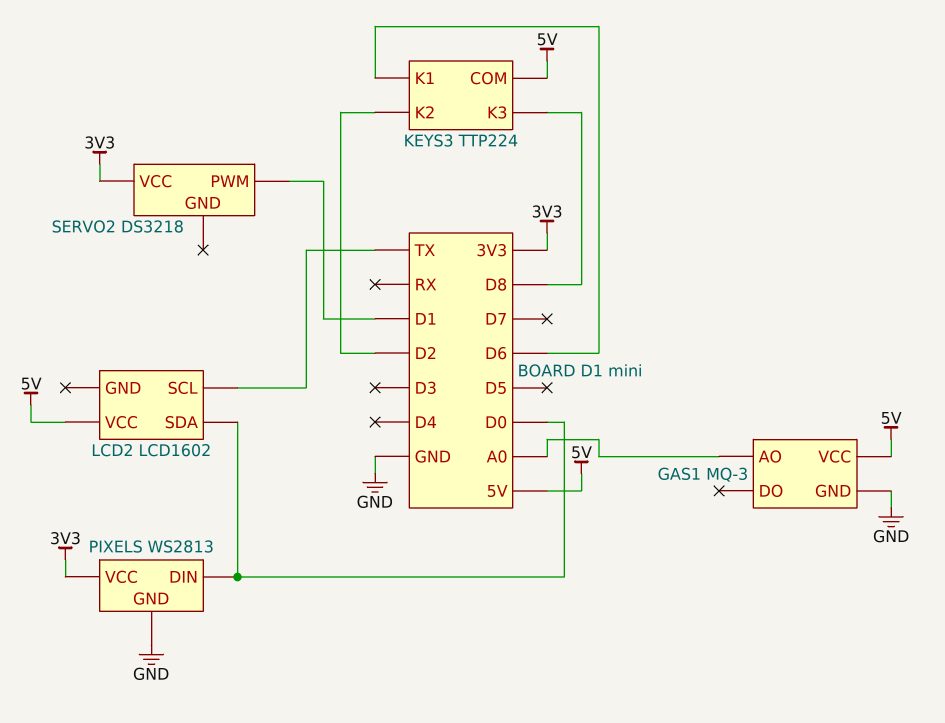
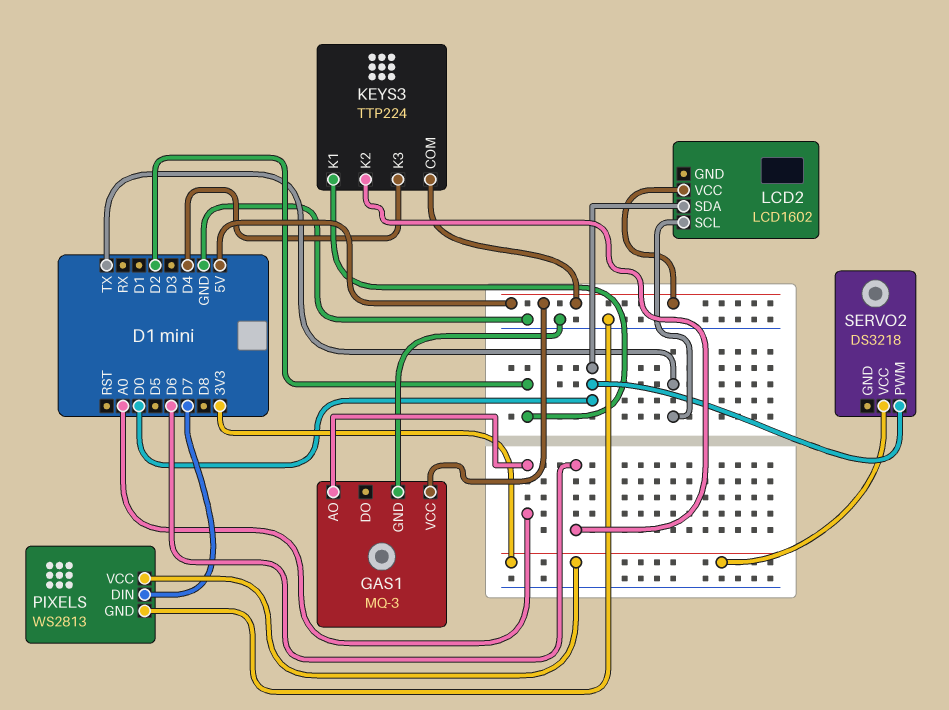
KEYS3 pin K1: D6 -> D2
KEYS3 pin K2: D2 -> D6
KEYS3 pin K3: D8 -> D4
PIXELS pin DIN: D0 -> D7
SERVO2 pin PWM: D1 -> D0

